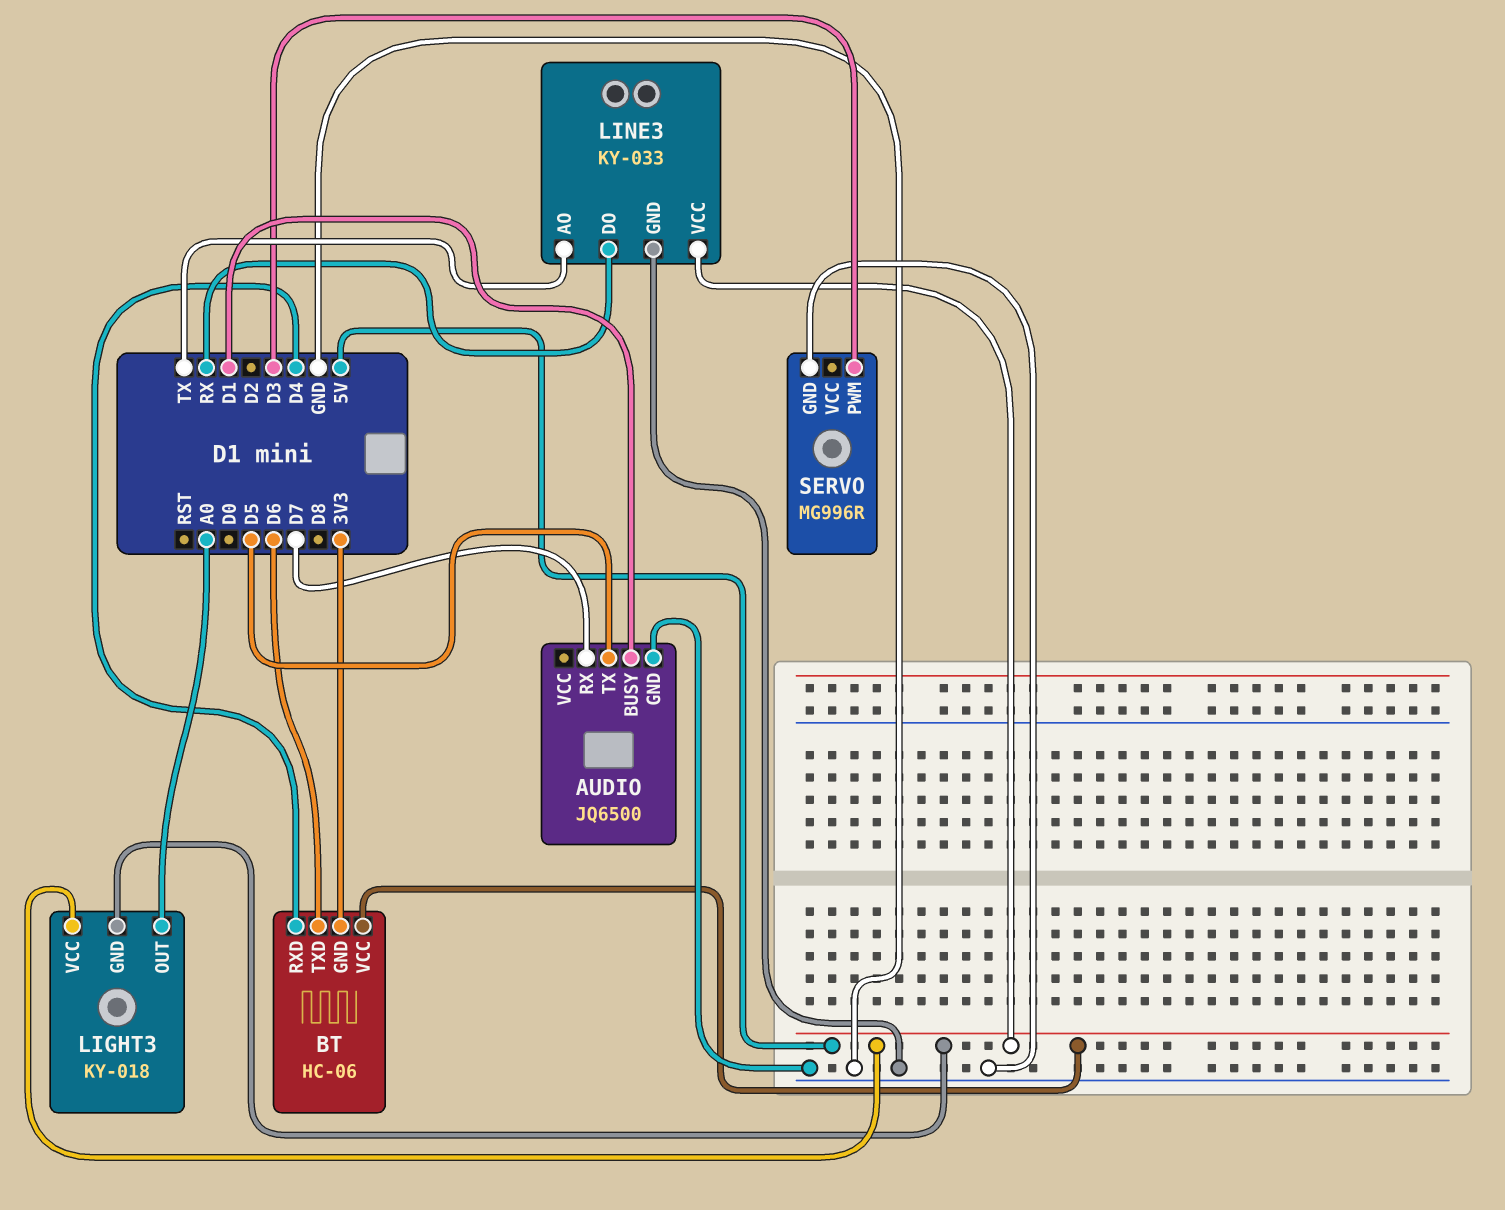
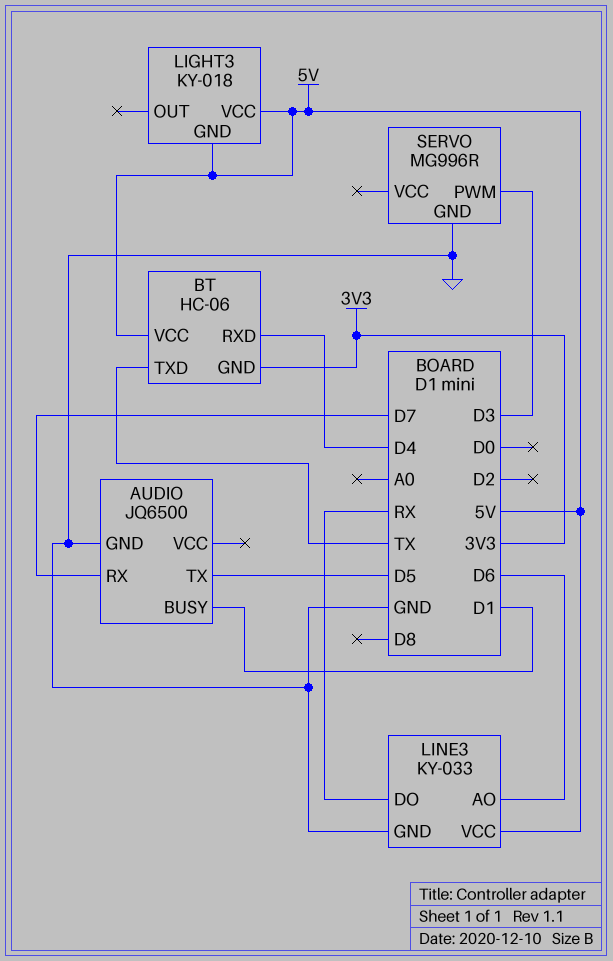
BT pin TXD: D6 -> TX
LIGHT3 pin OUT: A0 -> none
LINE3 pin AO: TX -> D6

